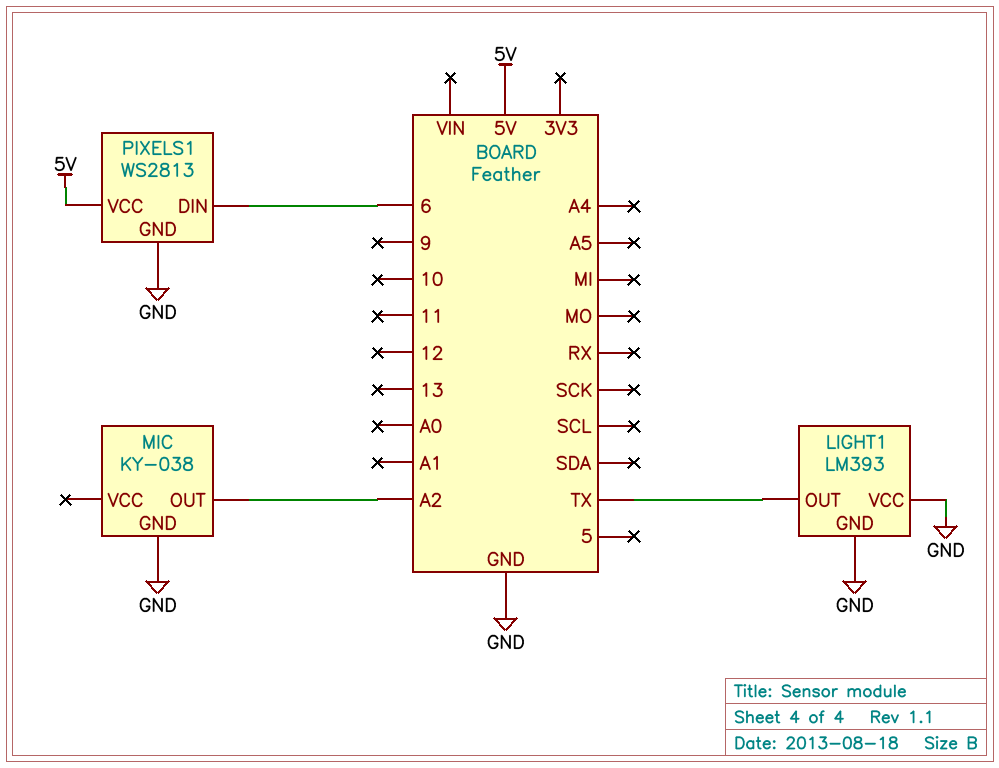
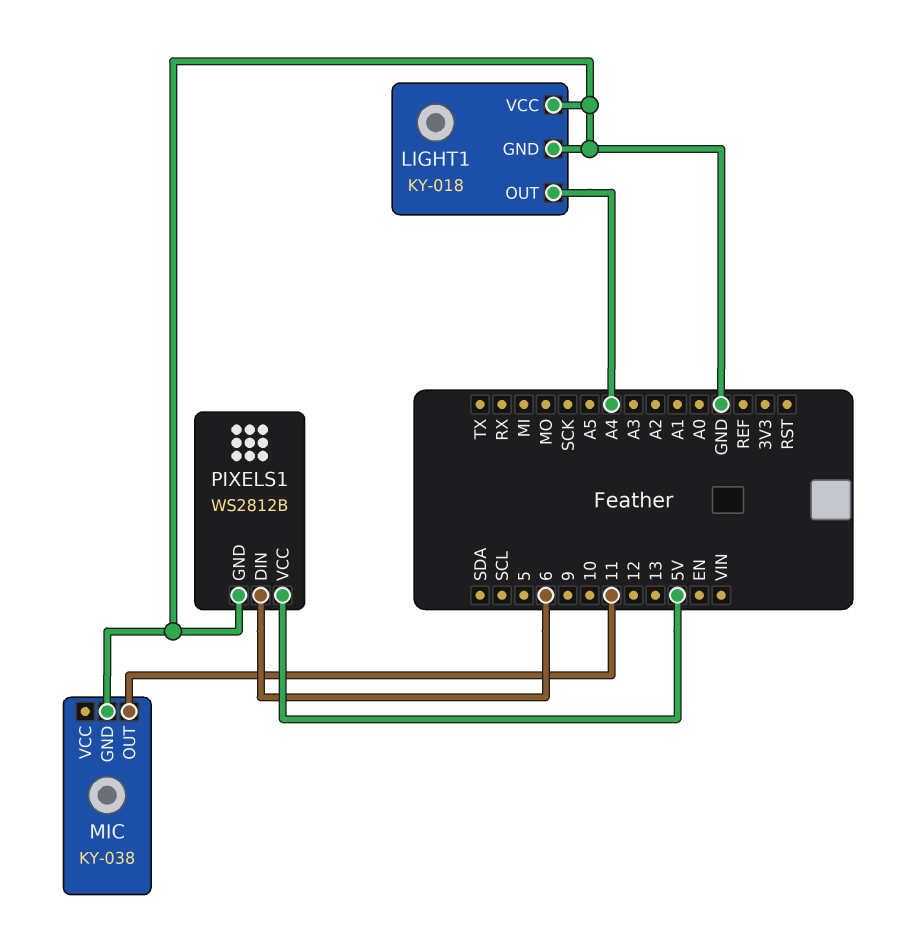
LIGHT1: LM393 -> KY-018
LIGHT1 pin OUT: TX -> A4
MIC pin OUT: A2 -> 11
PIXELS1: WS2813 -> WS2812B

